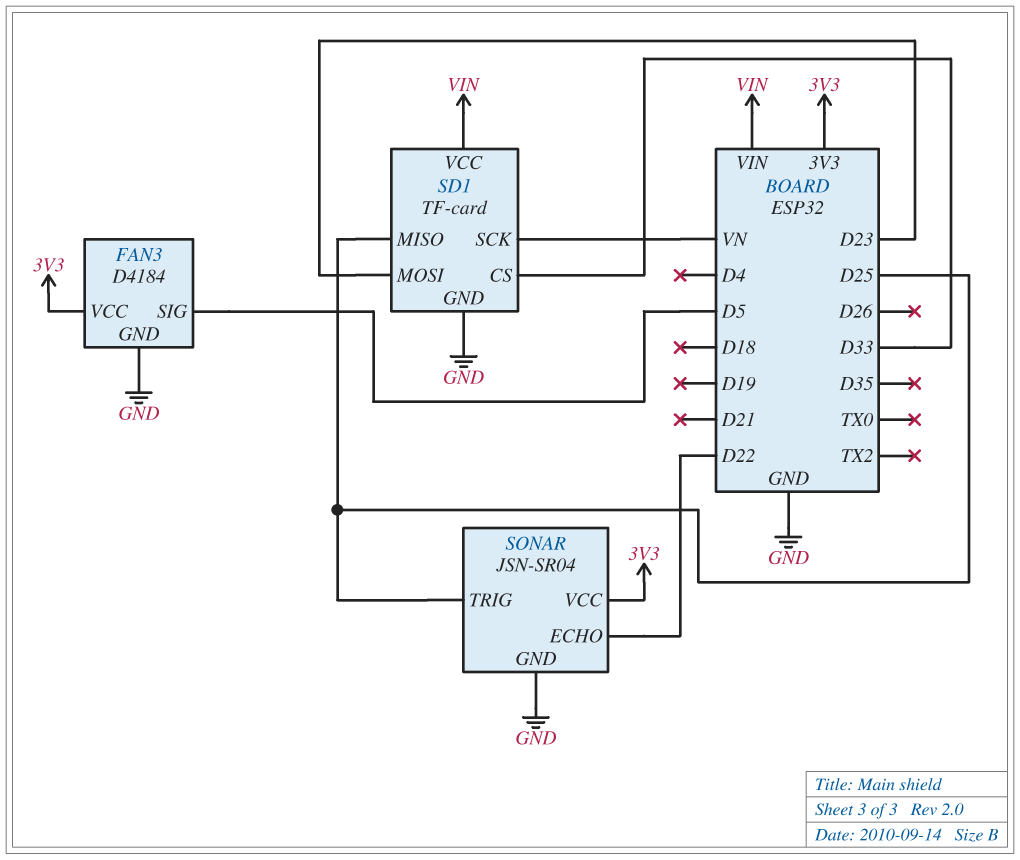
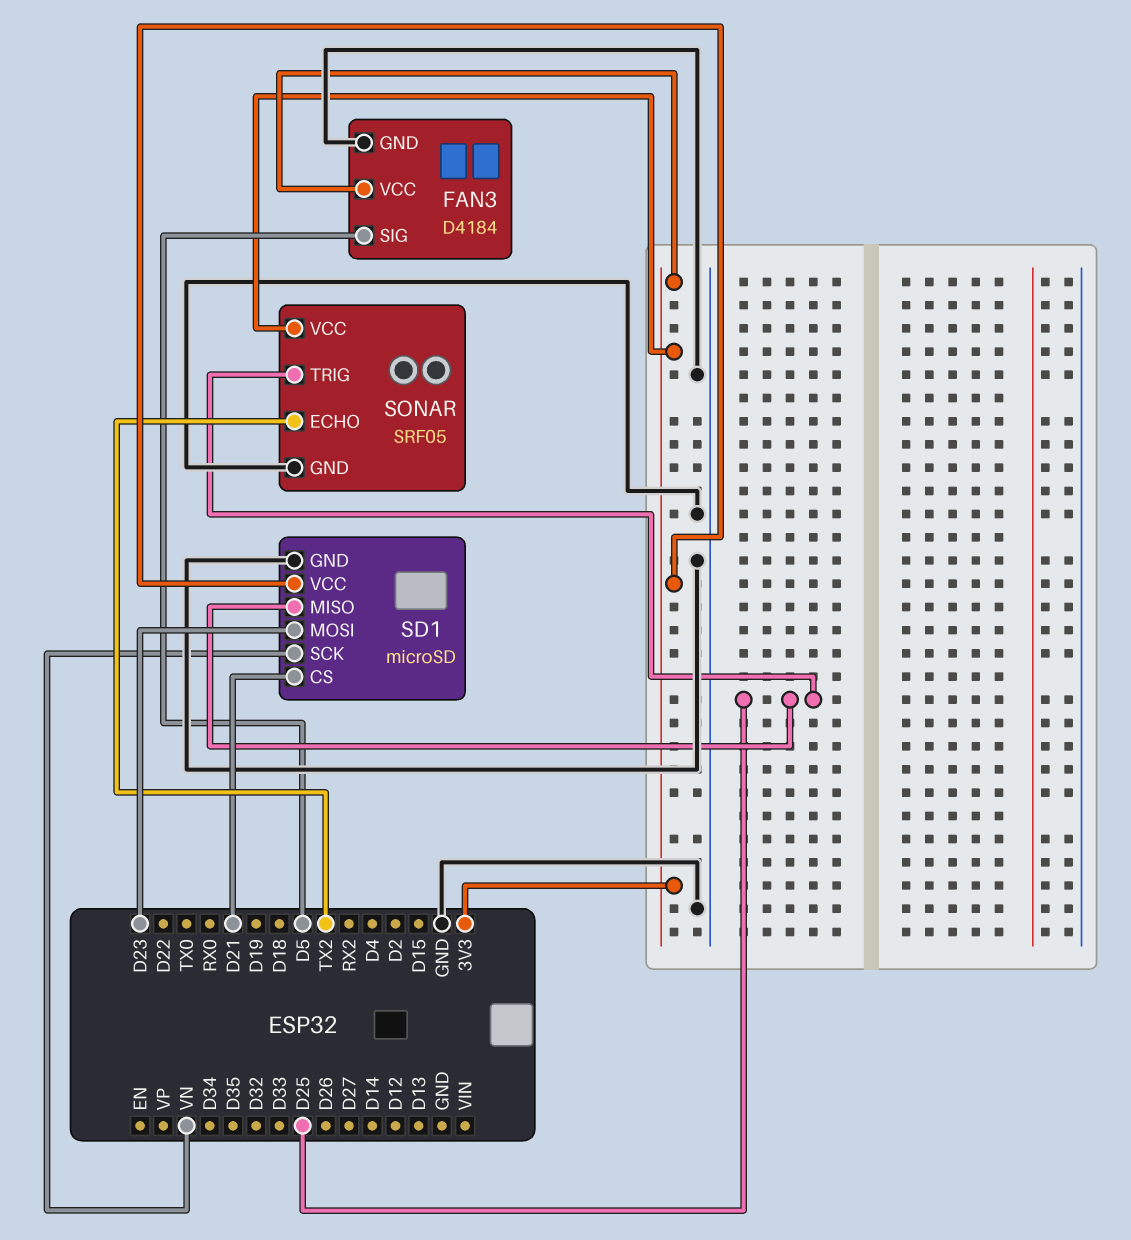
SD1: TF-card -> microSD
SD1 pin CS: D33 -> D21
SD1 pin VCC: VIN -> 3V3
SONAR: JSN-SR04 -> SRF05
SONAR pin ECHO: D22 -> TX2

